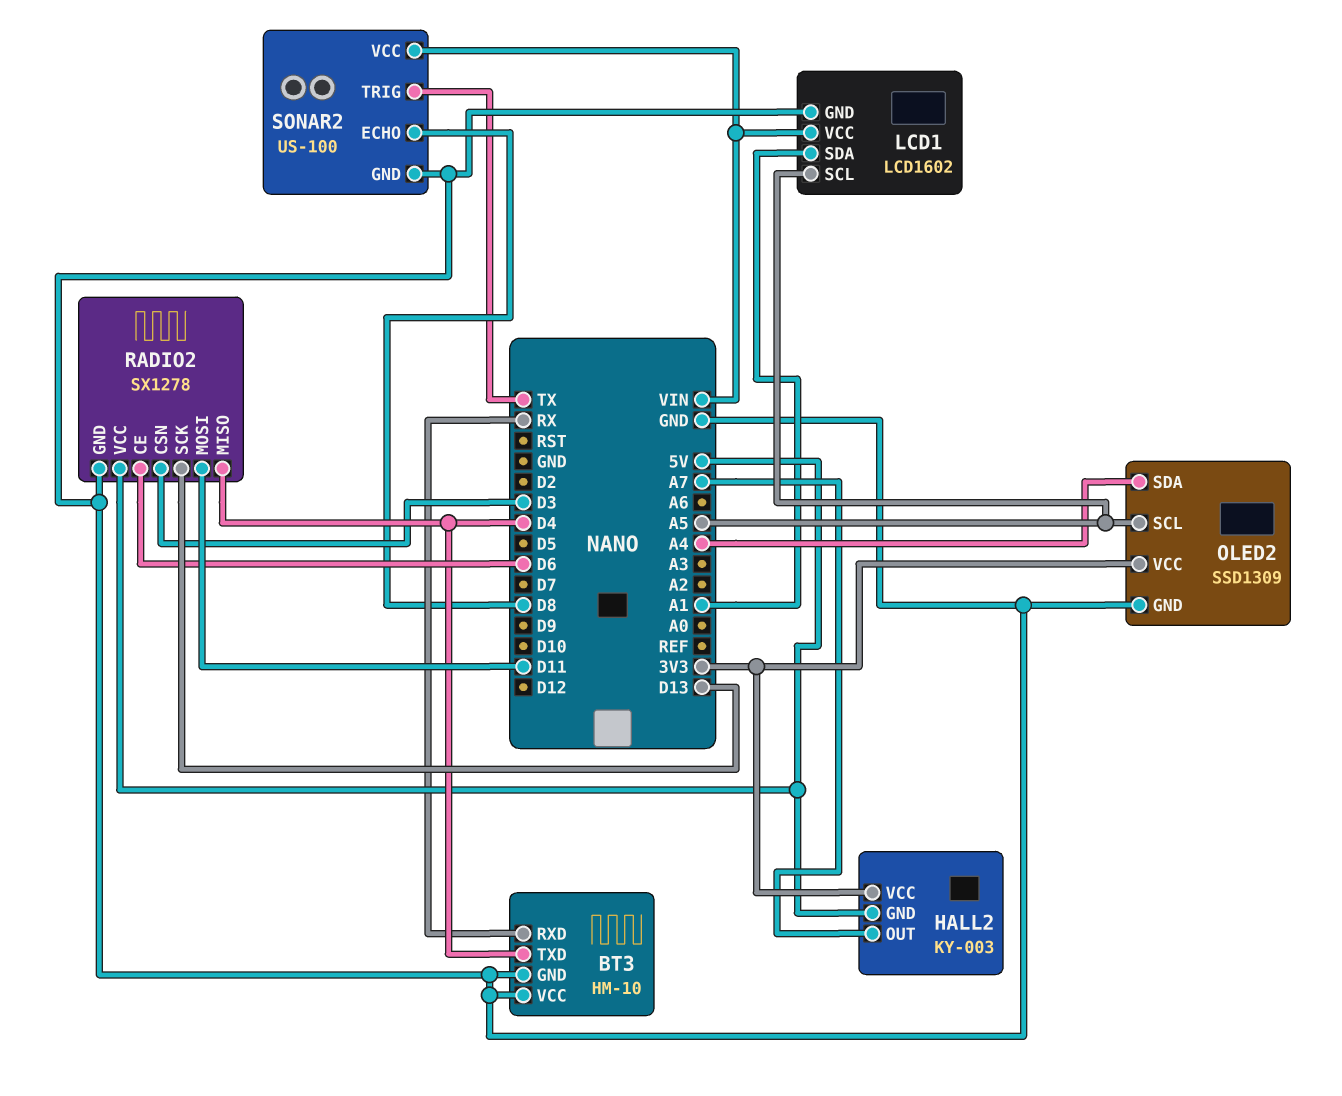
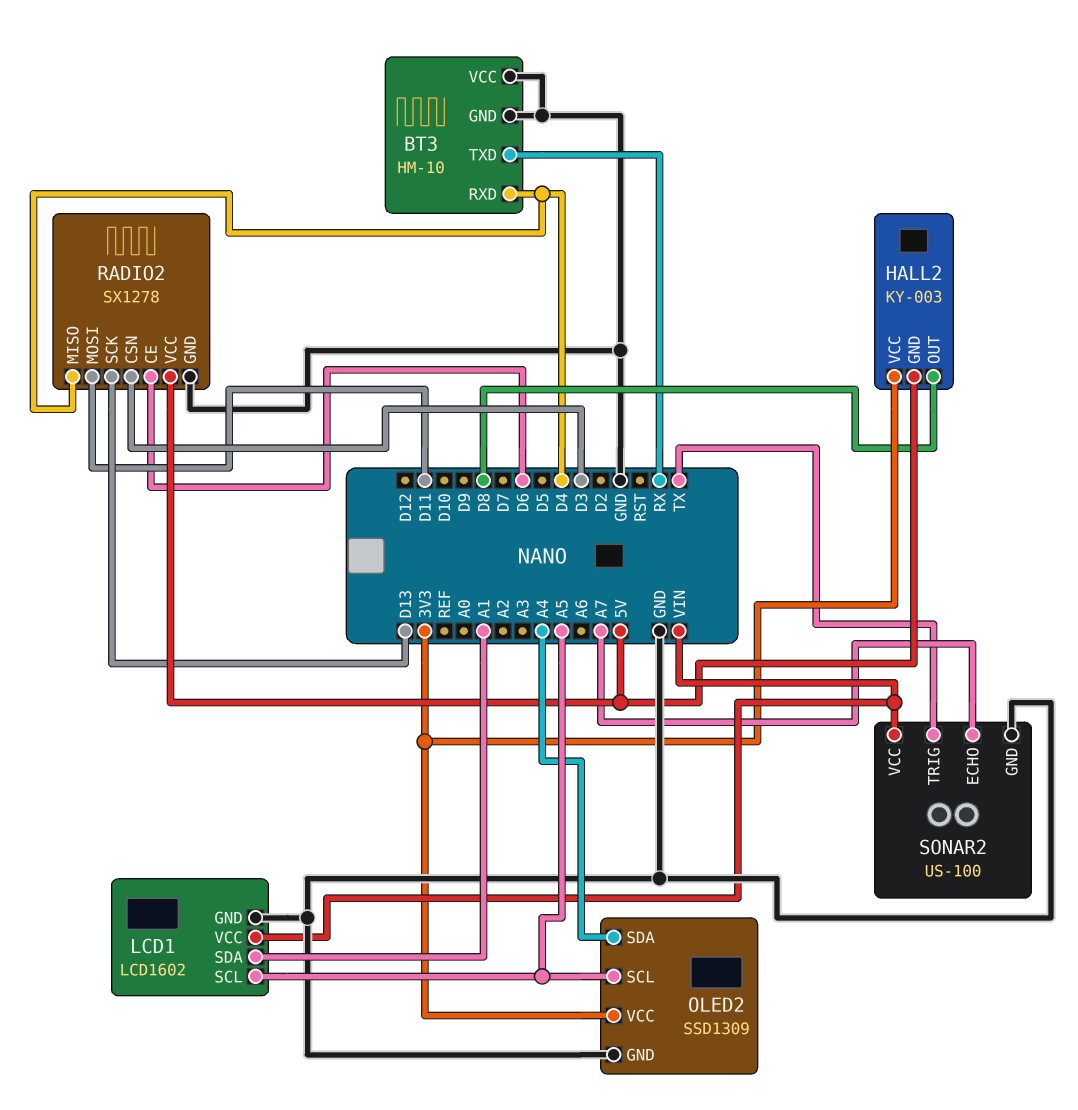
BT3 pin RXD: RX -> D4
BT3 pin TXD: D4 -> RX
HALL2 pin OUT: A7 -> D8
SONAR2 pin ECHO: D8 -> A7

